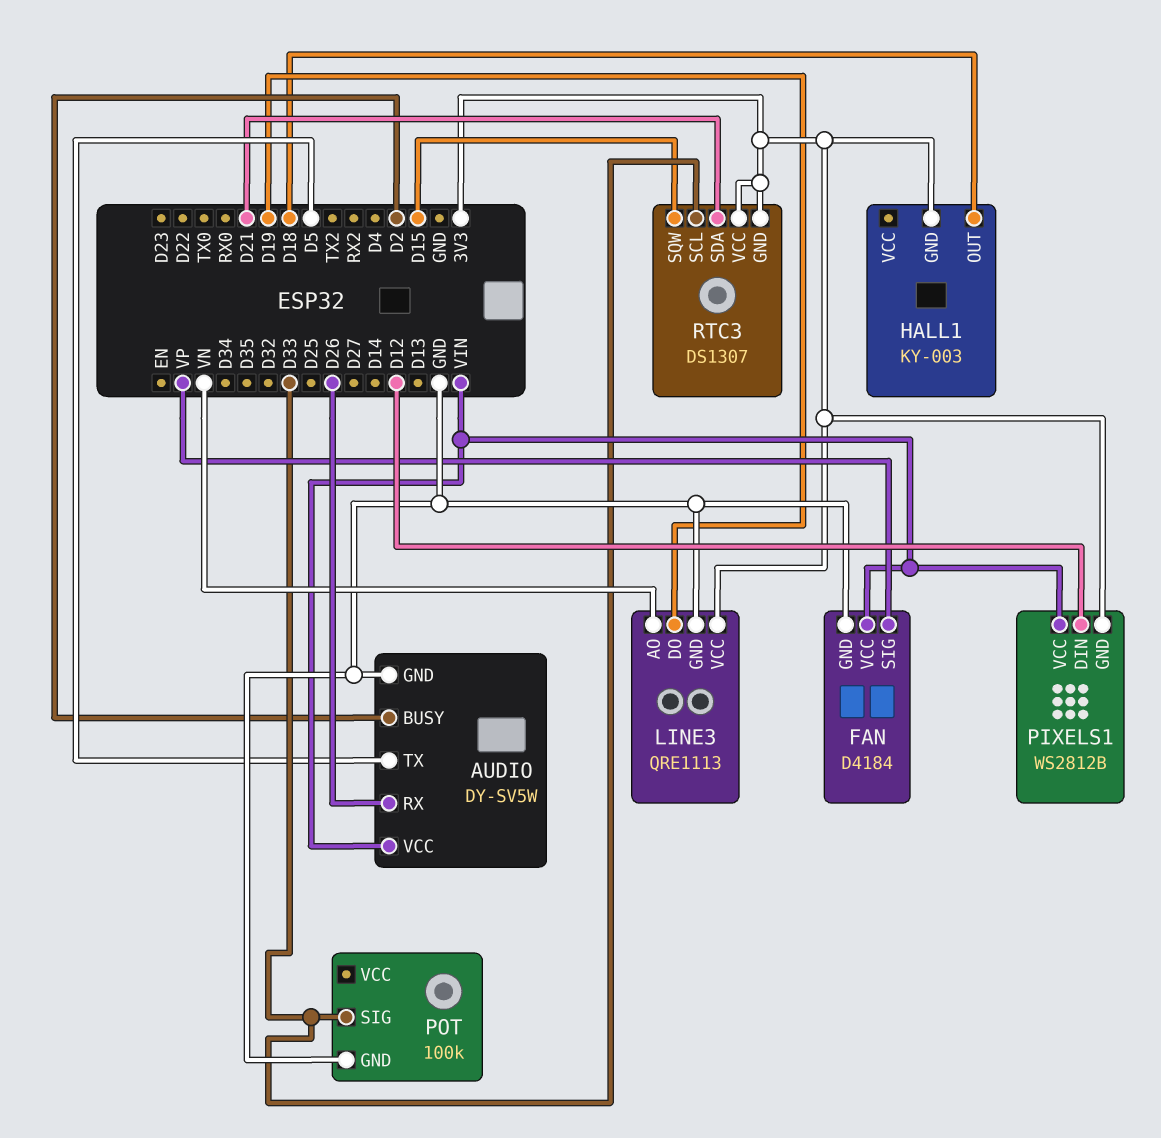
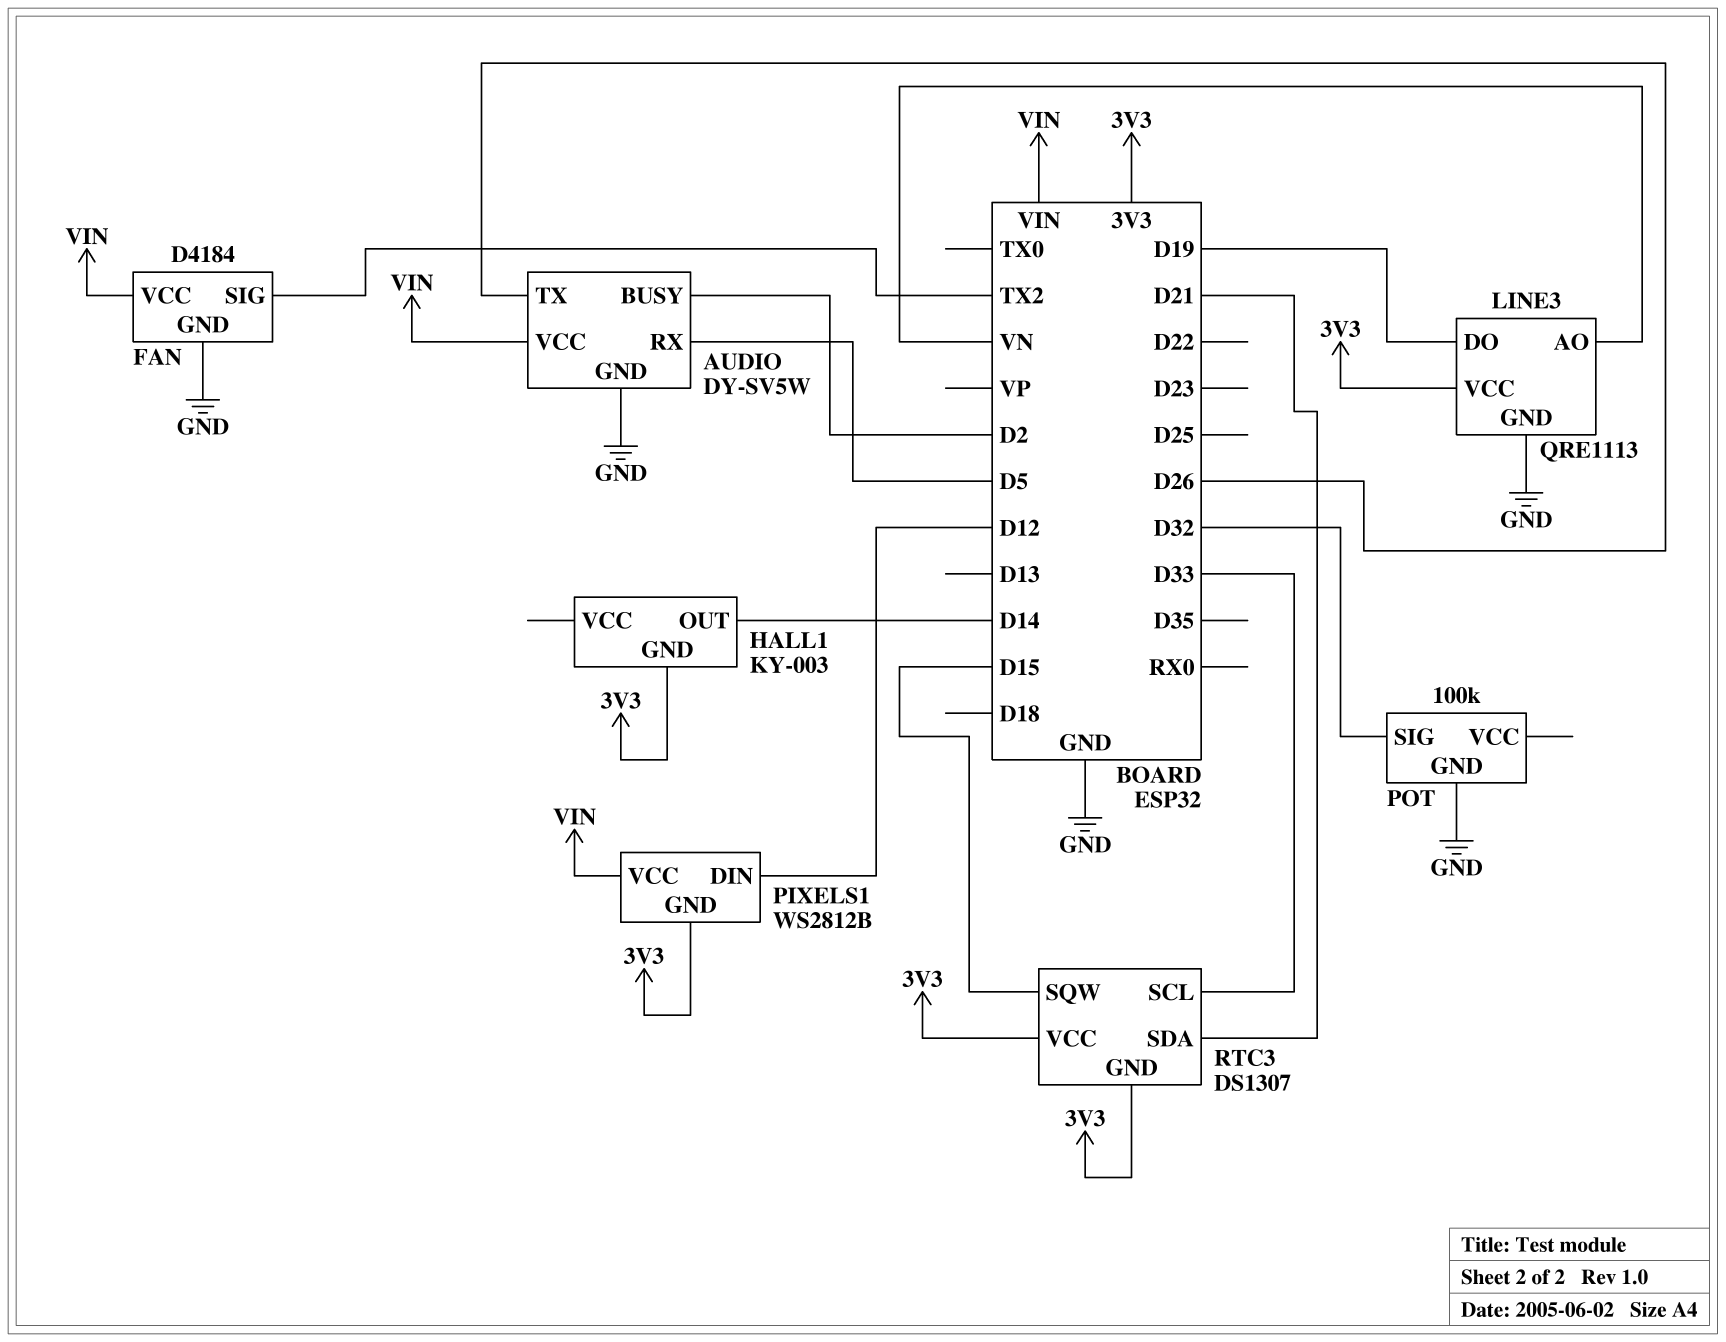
AUDIO pin RX: D26 -> D5
AUDIO pin TX: D5 -> D26
FAN pin SIG: VP -> TX2
HALL1 pin OUT: D18 -> D14
POT pin SIG: D33 -> D32

